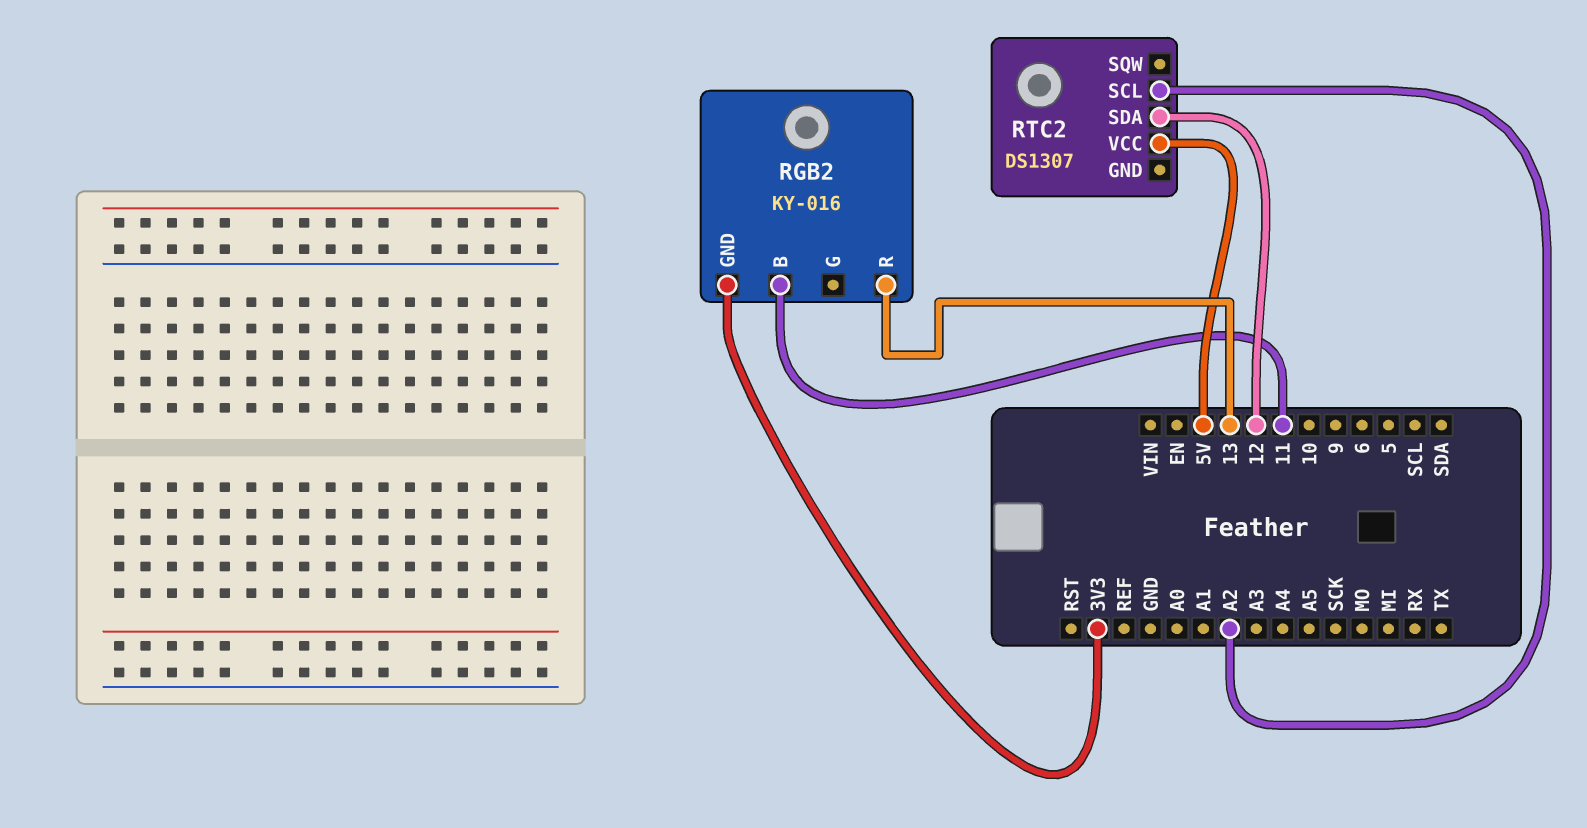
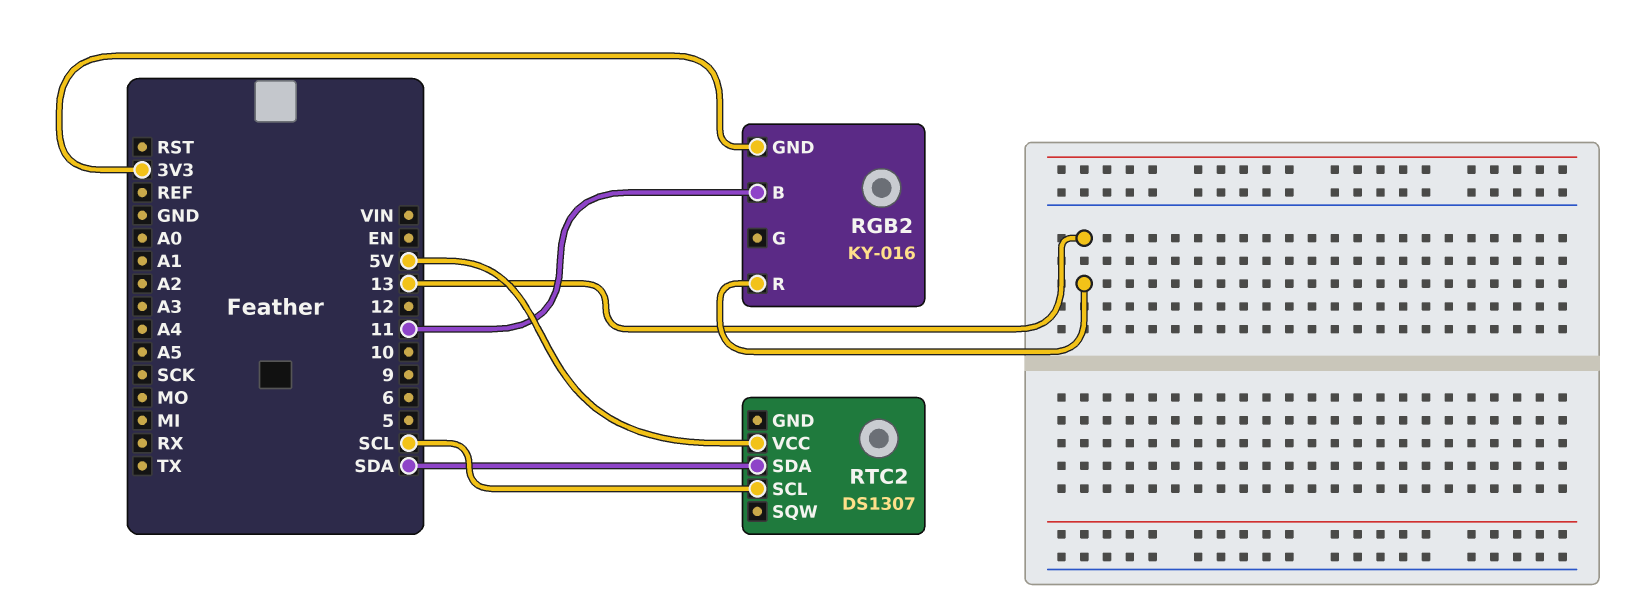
RTC2 pin SCL: A2 -> SCL
RTC2 pin SDA: 12 -> SDA

